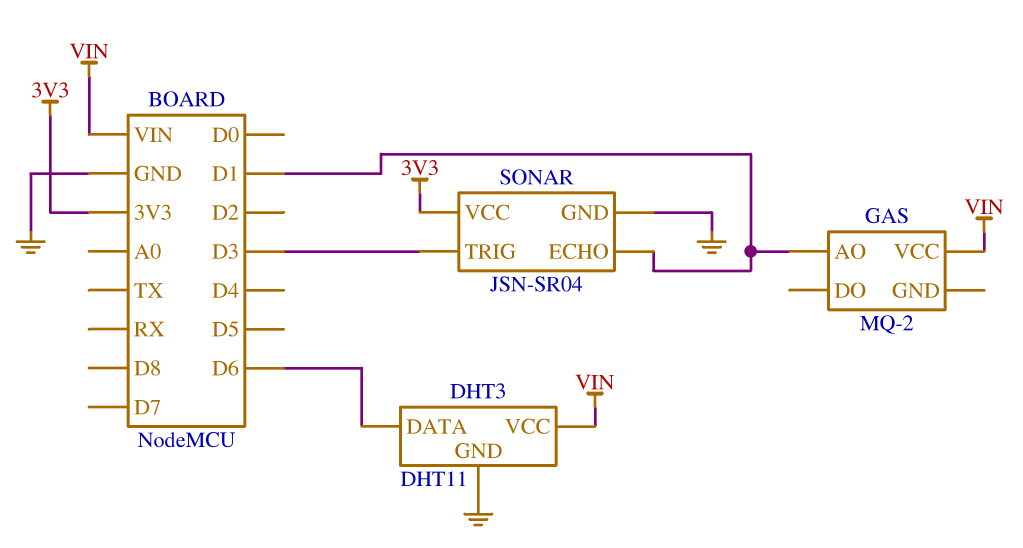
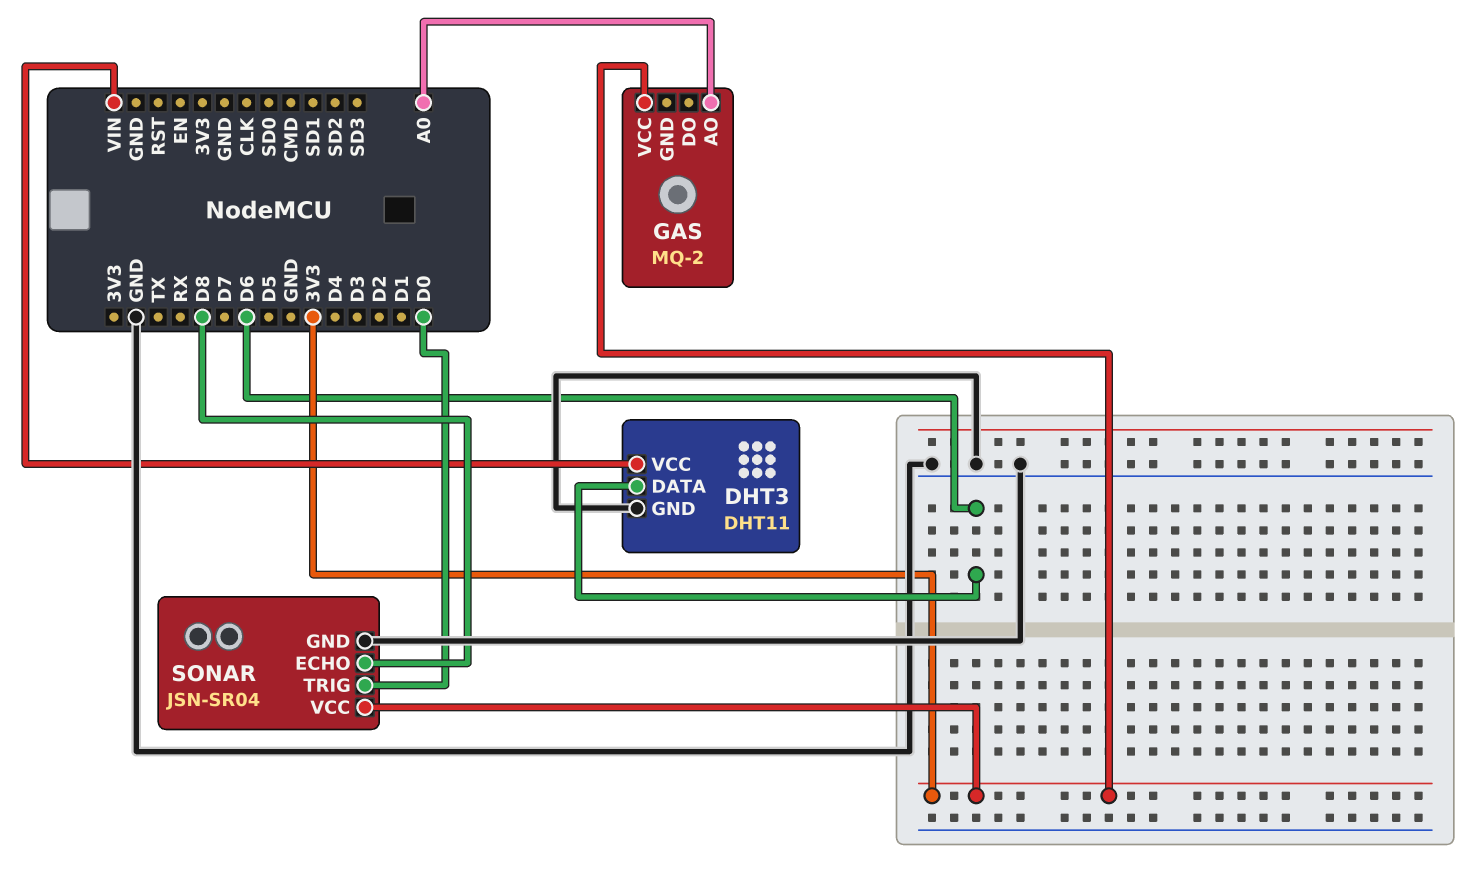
GAS pin AO: D1 -> A0
GAS pin VCC: VIN -> 3V3
SONAR pin ECHO: D1 -> D8
SONAR pin TRIG: D3 -> D0

